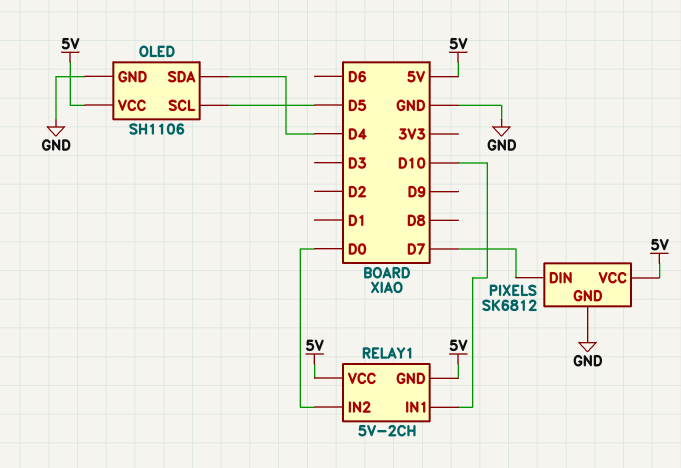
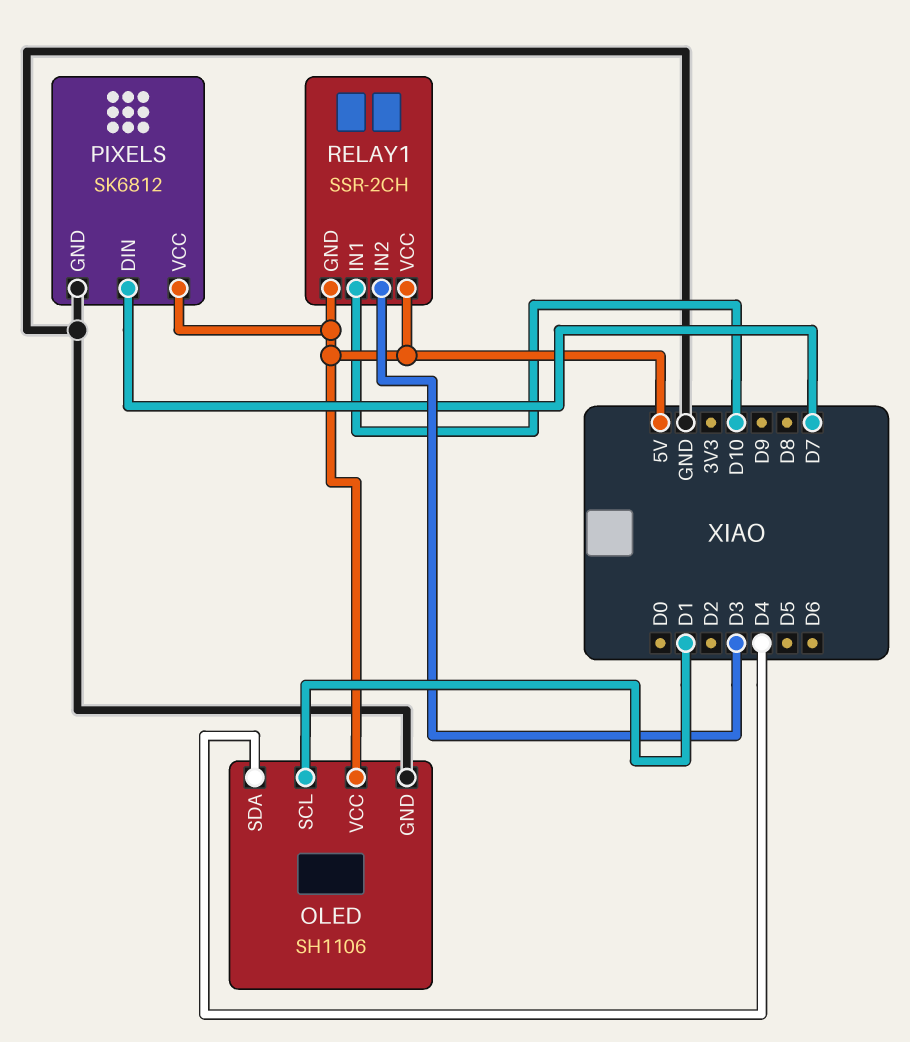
OLED pin SCL: D5 -> D1
RELAY1: 5V-2CH -> SSR-2CH
RELAY1 pin IN2: D0 -> D3

